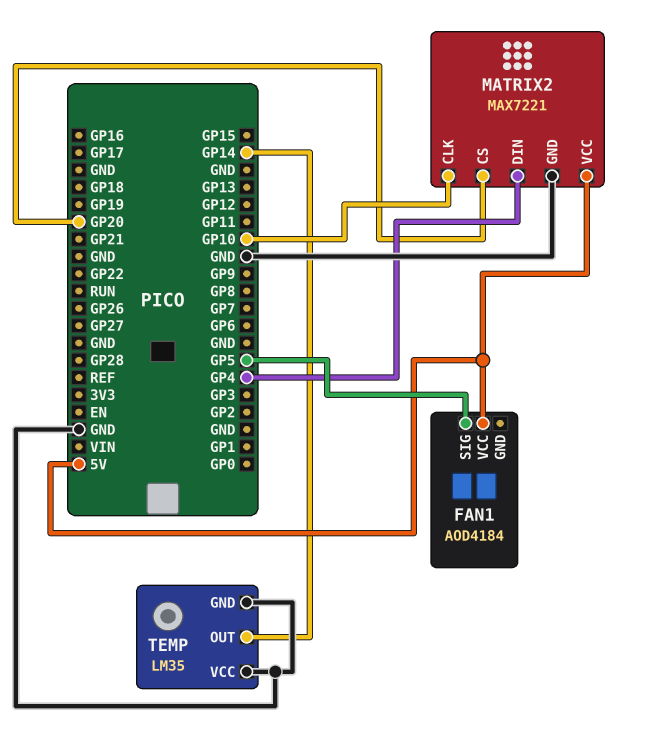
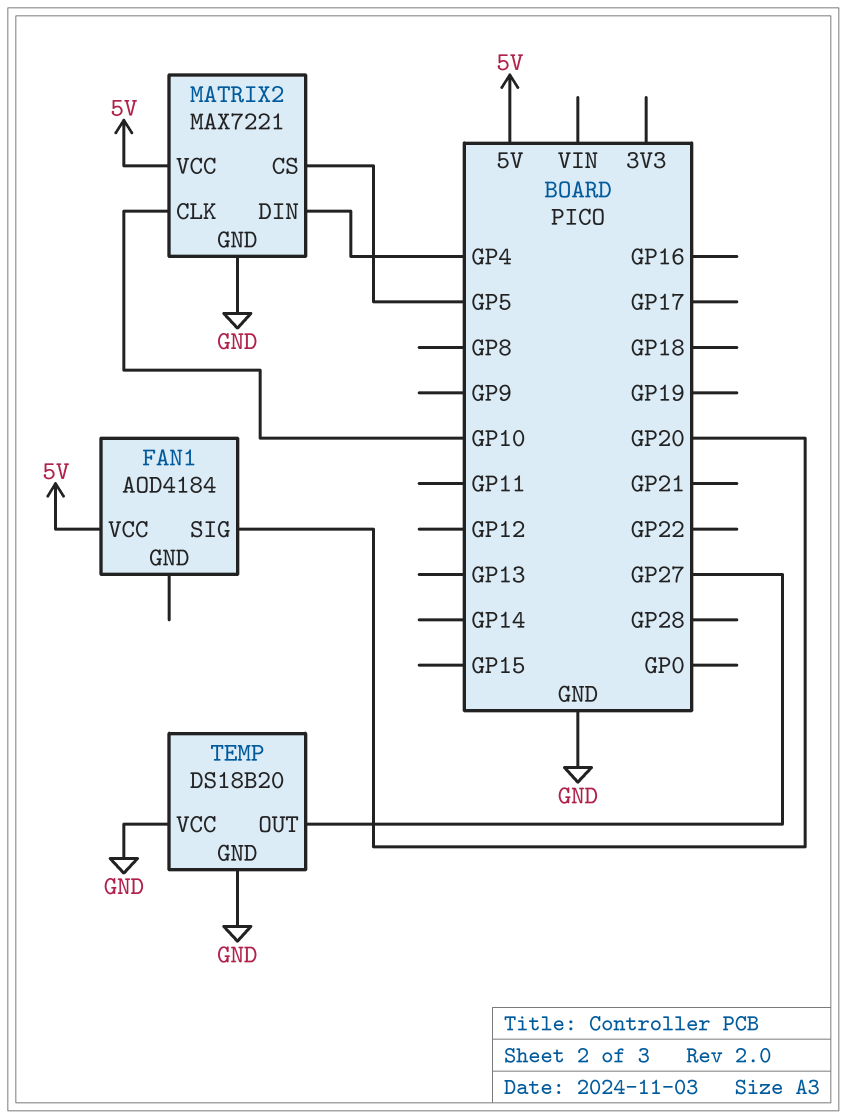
FAN1 pin SIG: GP5 -> GP20
MATRIX2 pin CS: GP20 -> GP5
TEMP: LM35 -> DS18B20
TEMP pin OUT: GP14 -> GP27

